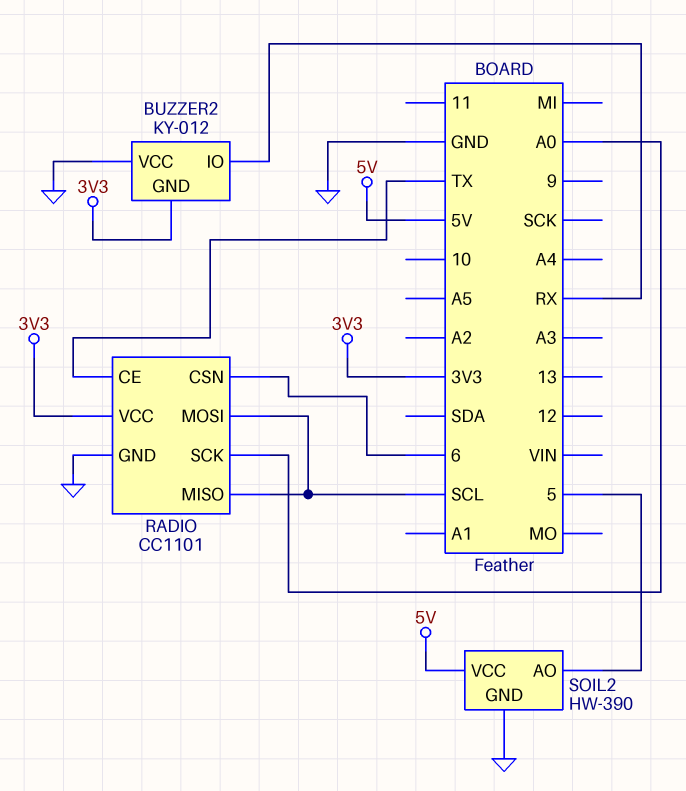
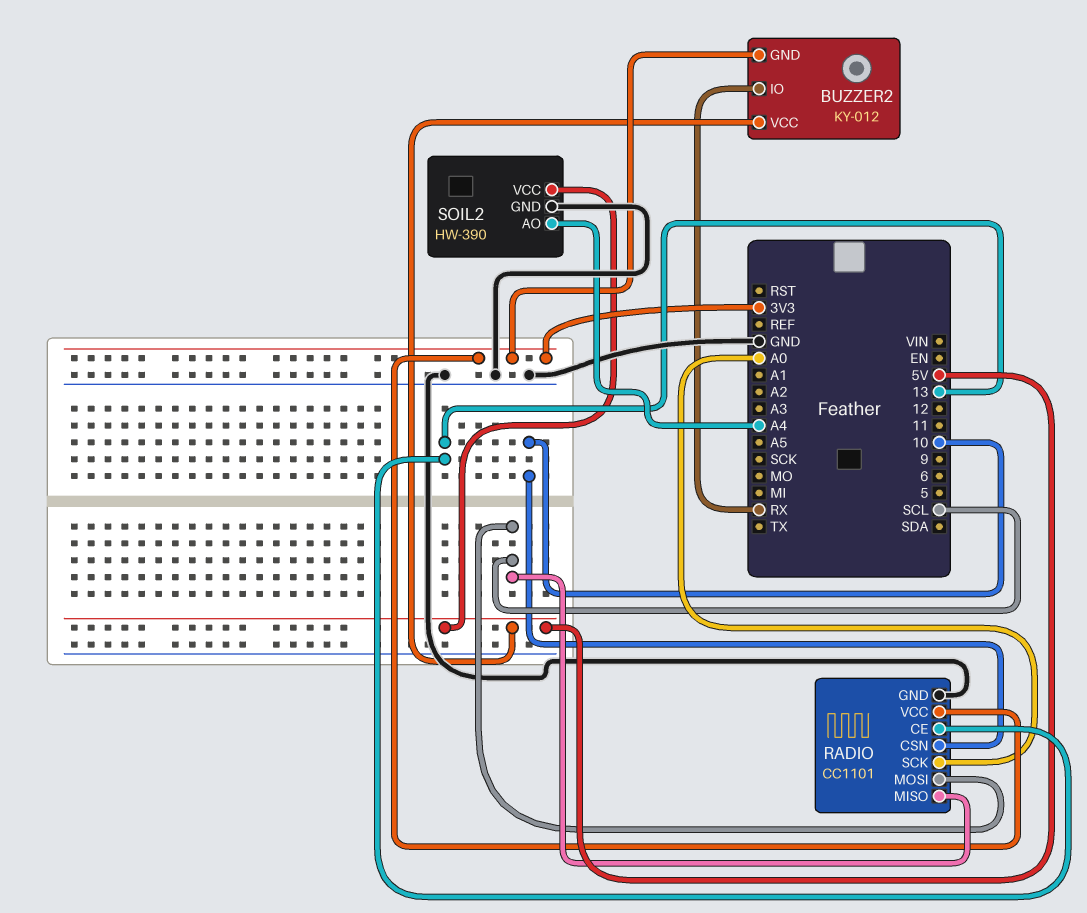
BUZZER2 pin VCC: GND -> 5V
RADIO pin CE: TX -> 13
RADIO pin CSN: 6 -> 10
SOIL2 pin AO: 5 -> A4

